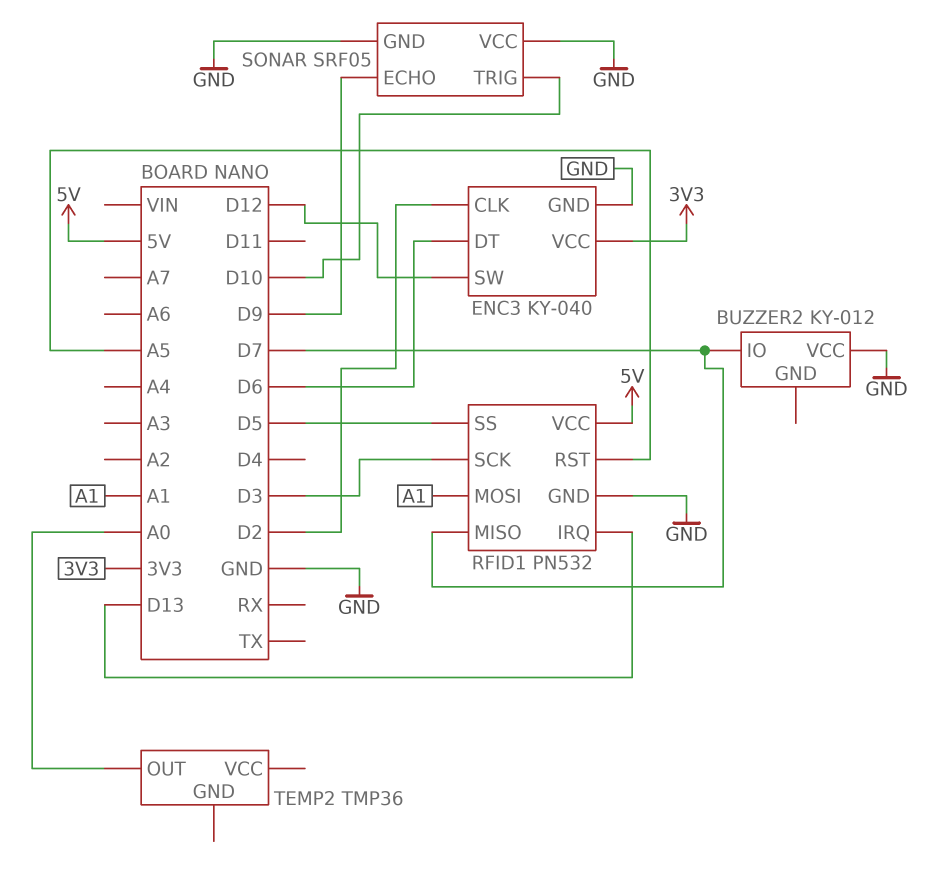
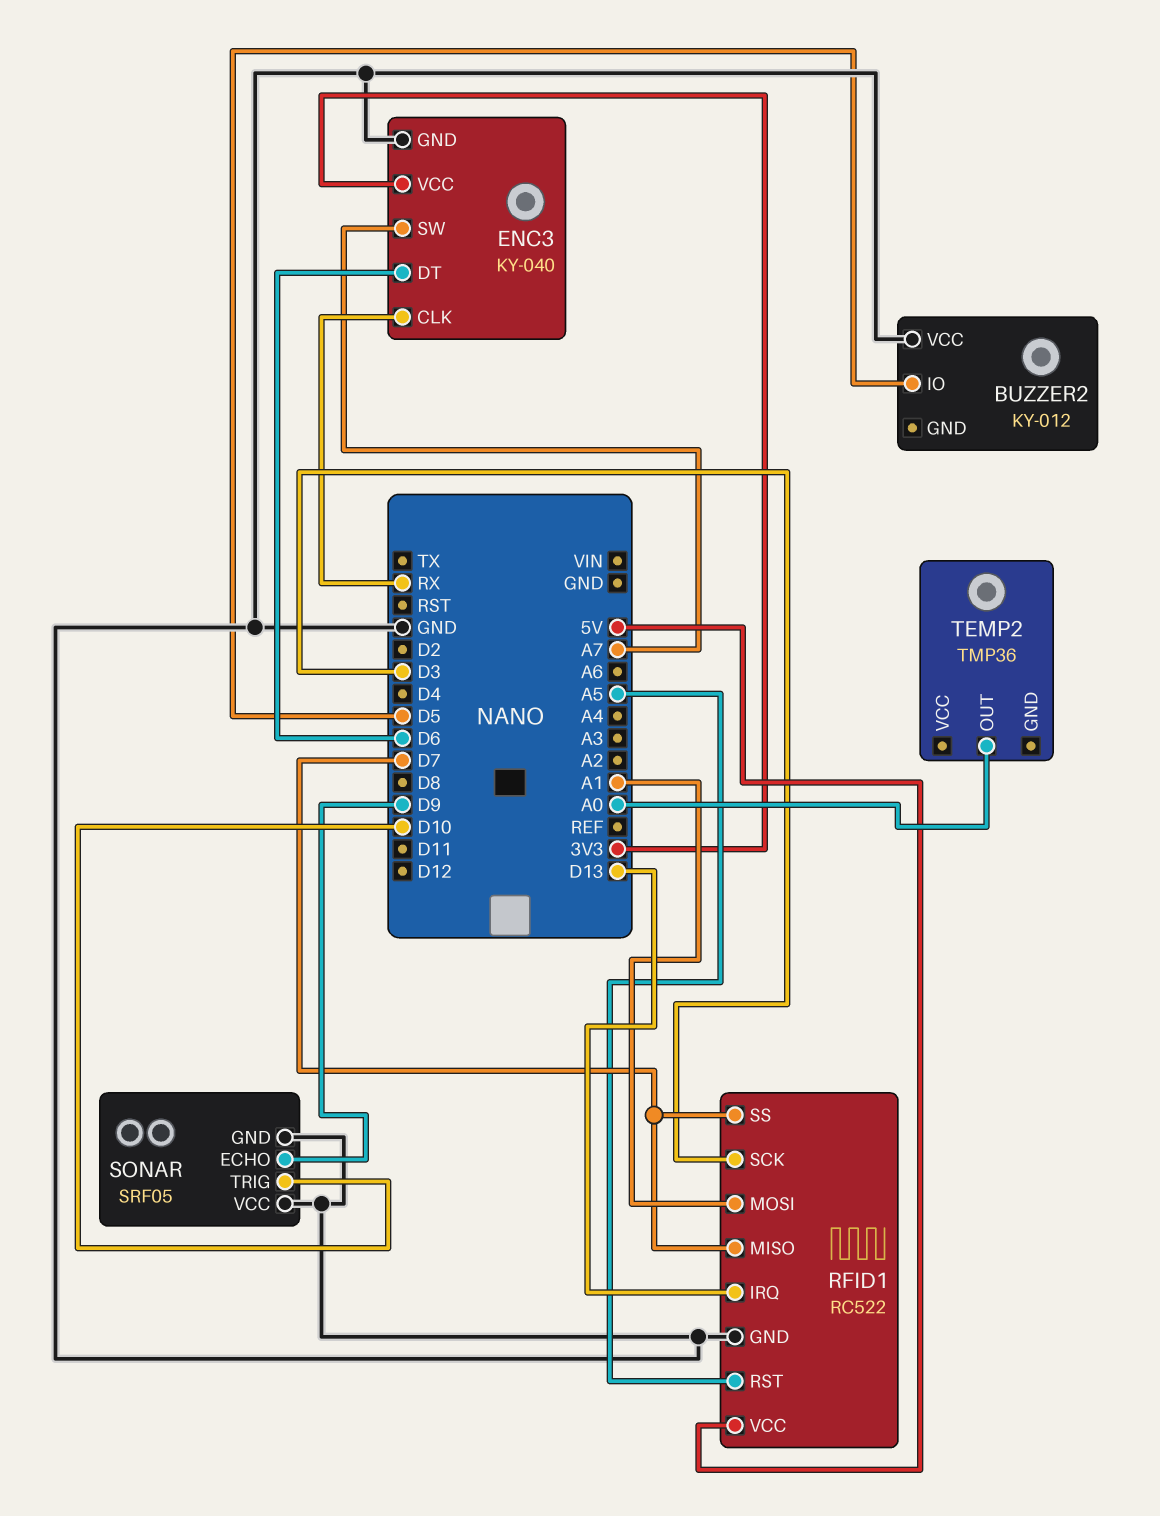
BUZZER2 pin IO: D7 -> D5
ENC3 pin CLK: D2 -> RX
ENC3 pin SW: D12 -> A7
RFID1: PN532 -> RC522
RFID1 pin SS: D5 -> D7

